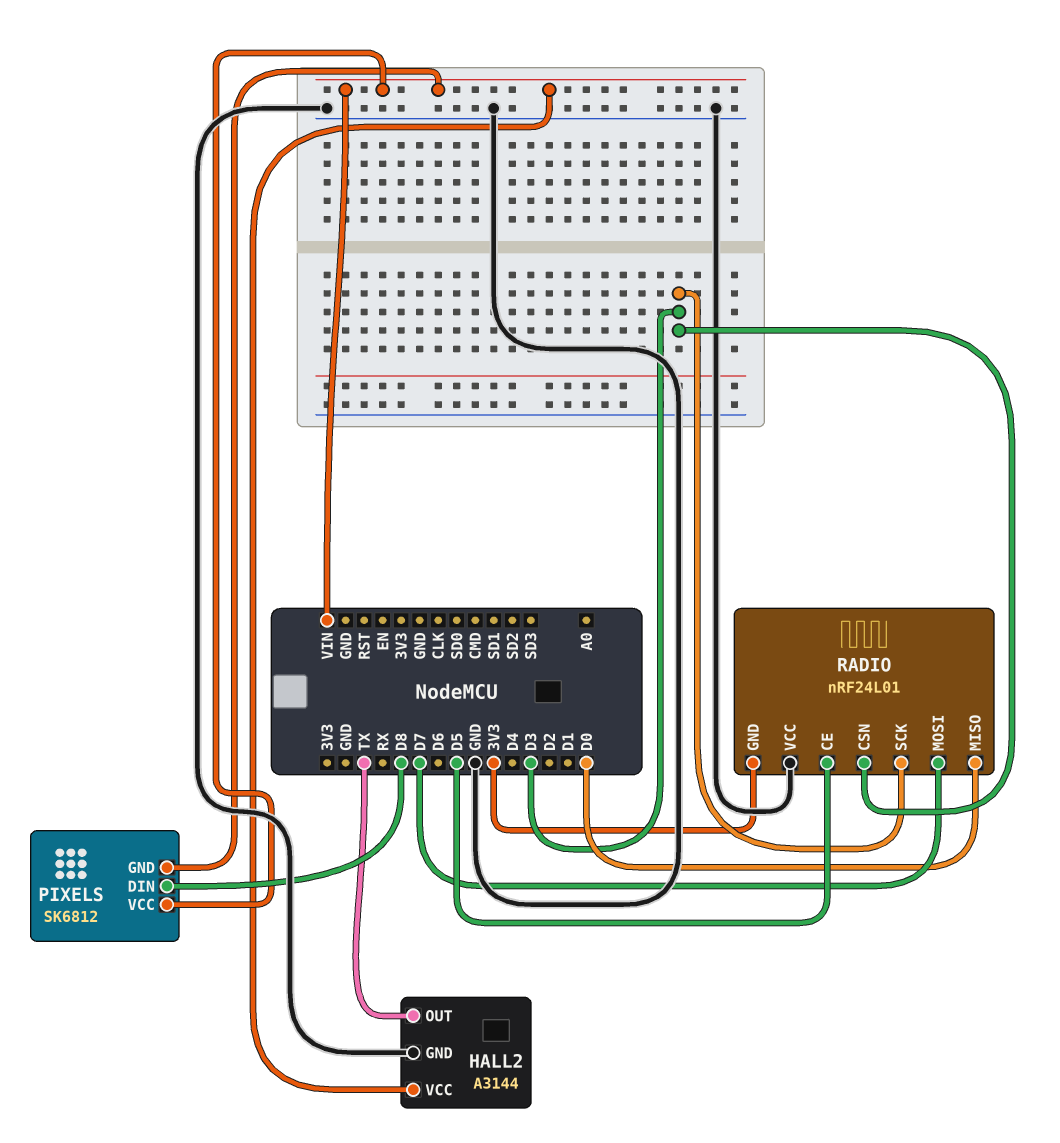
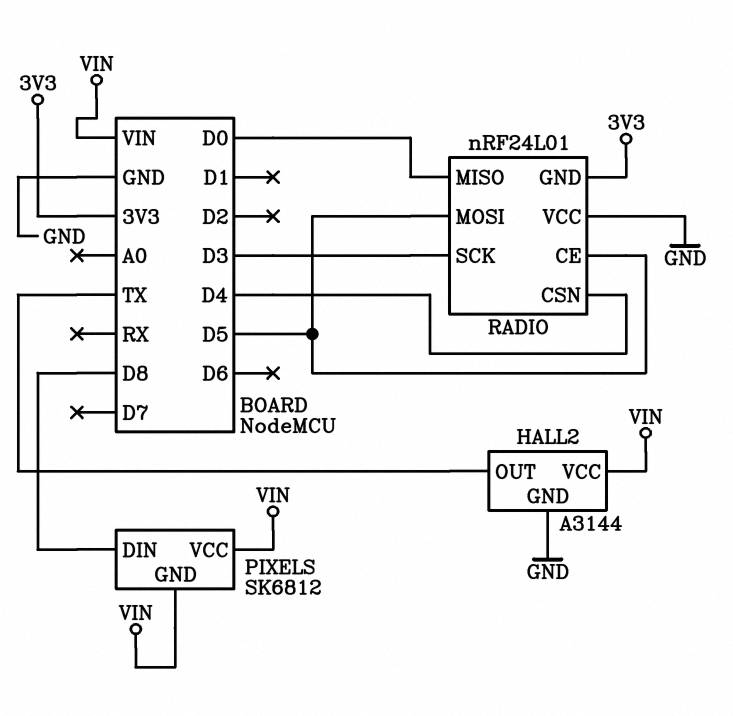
RADIO pin CSN: D3 -> D4
RADIO pin MOSI: D7 -> D5

